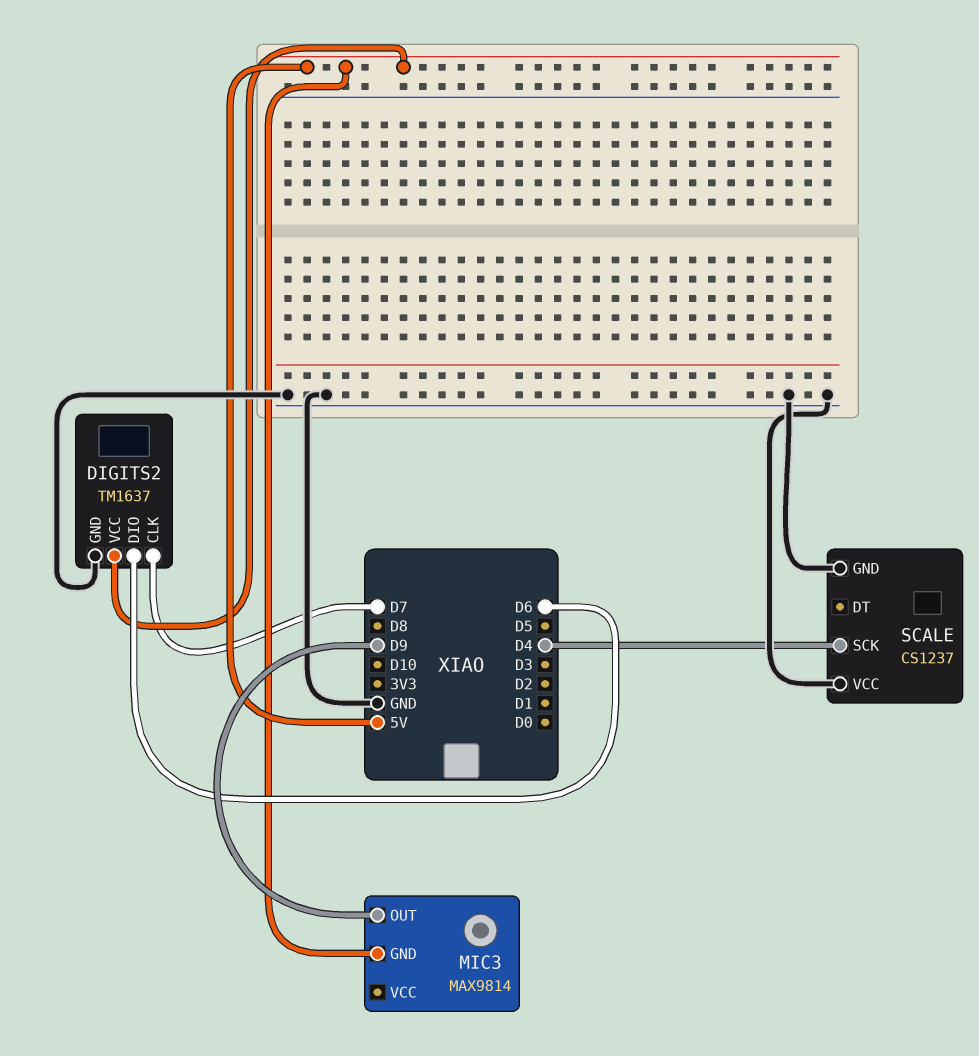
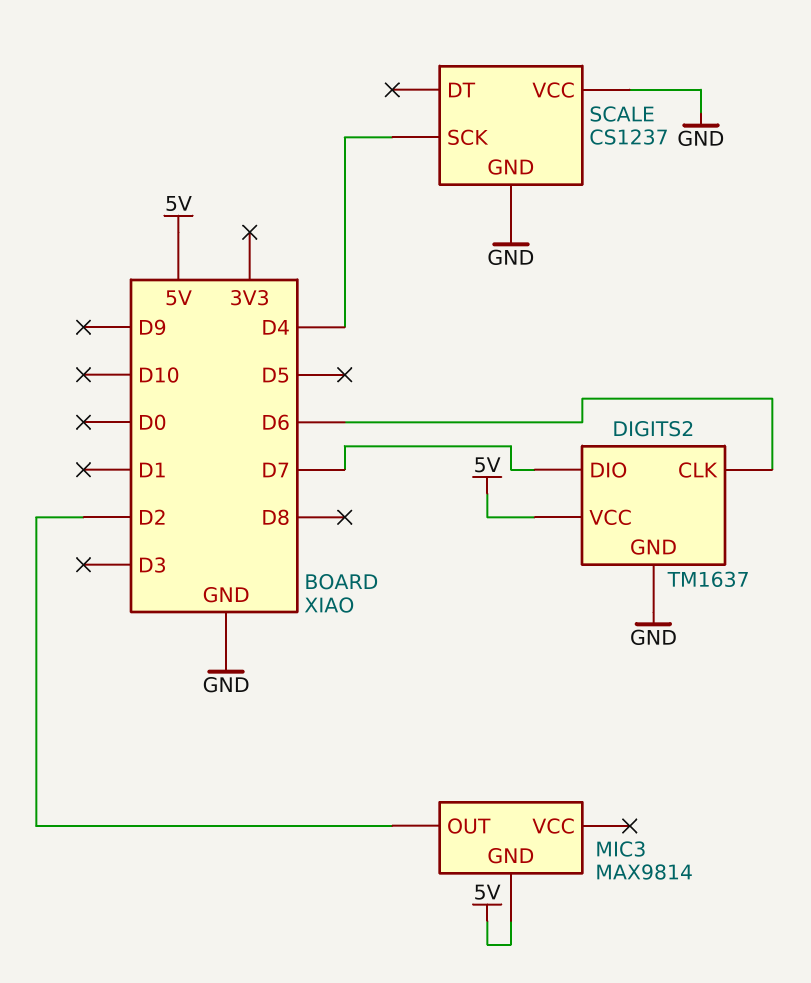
DIGITS2 pin CLK: D7 -> D6
DIGITS2 pin DIO: D6 -> D7
MIC3 pin OUT: D9 -> D2

